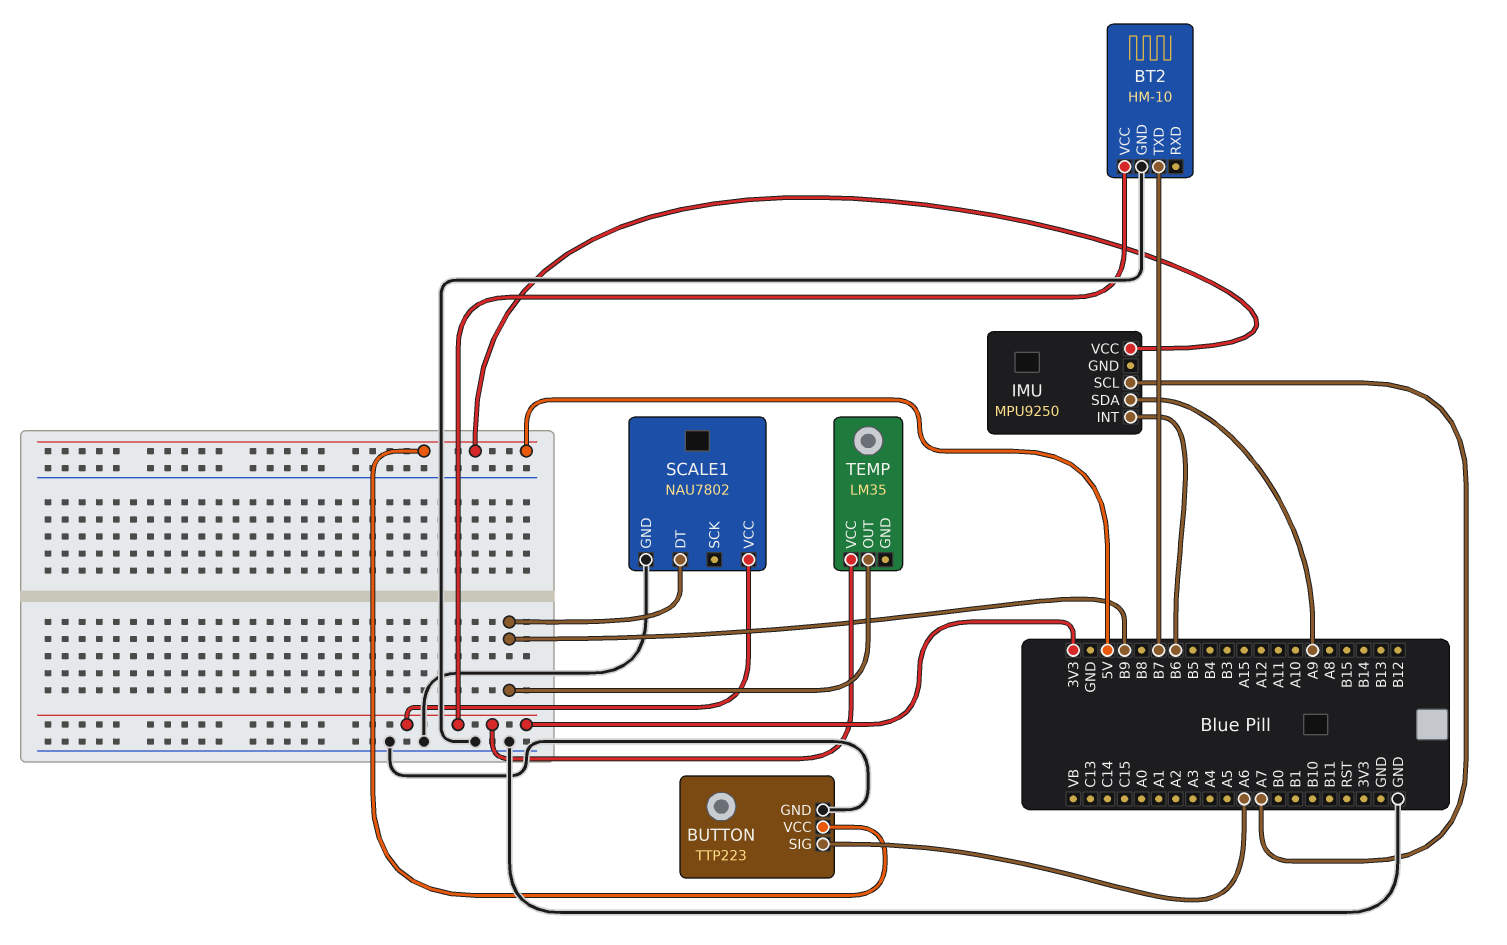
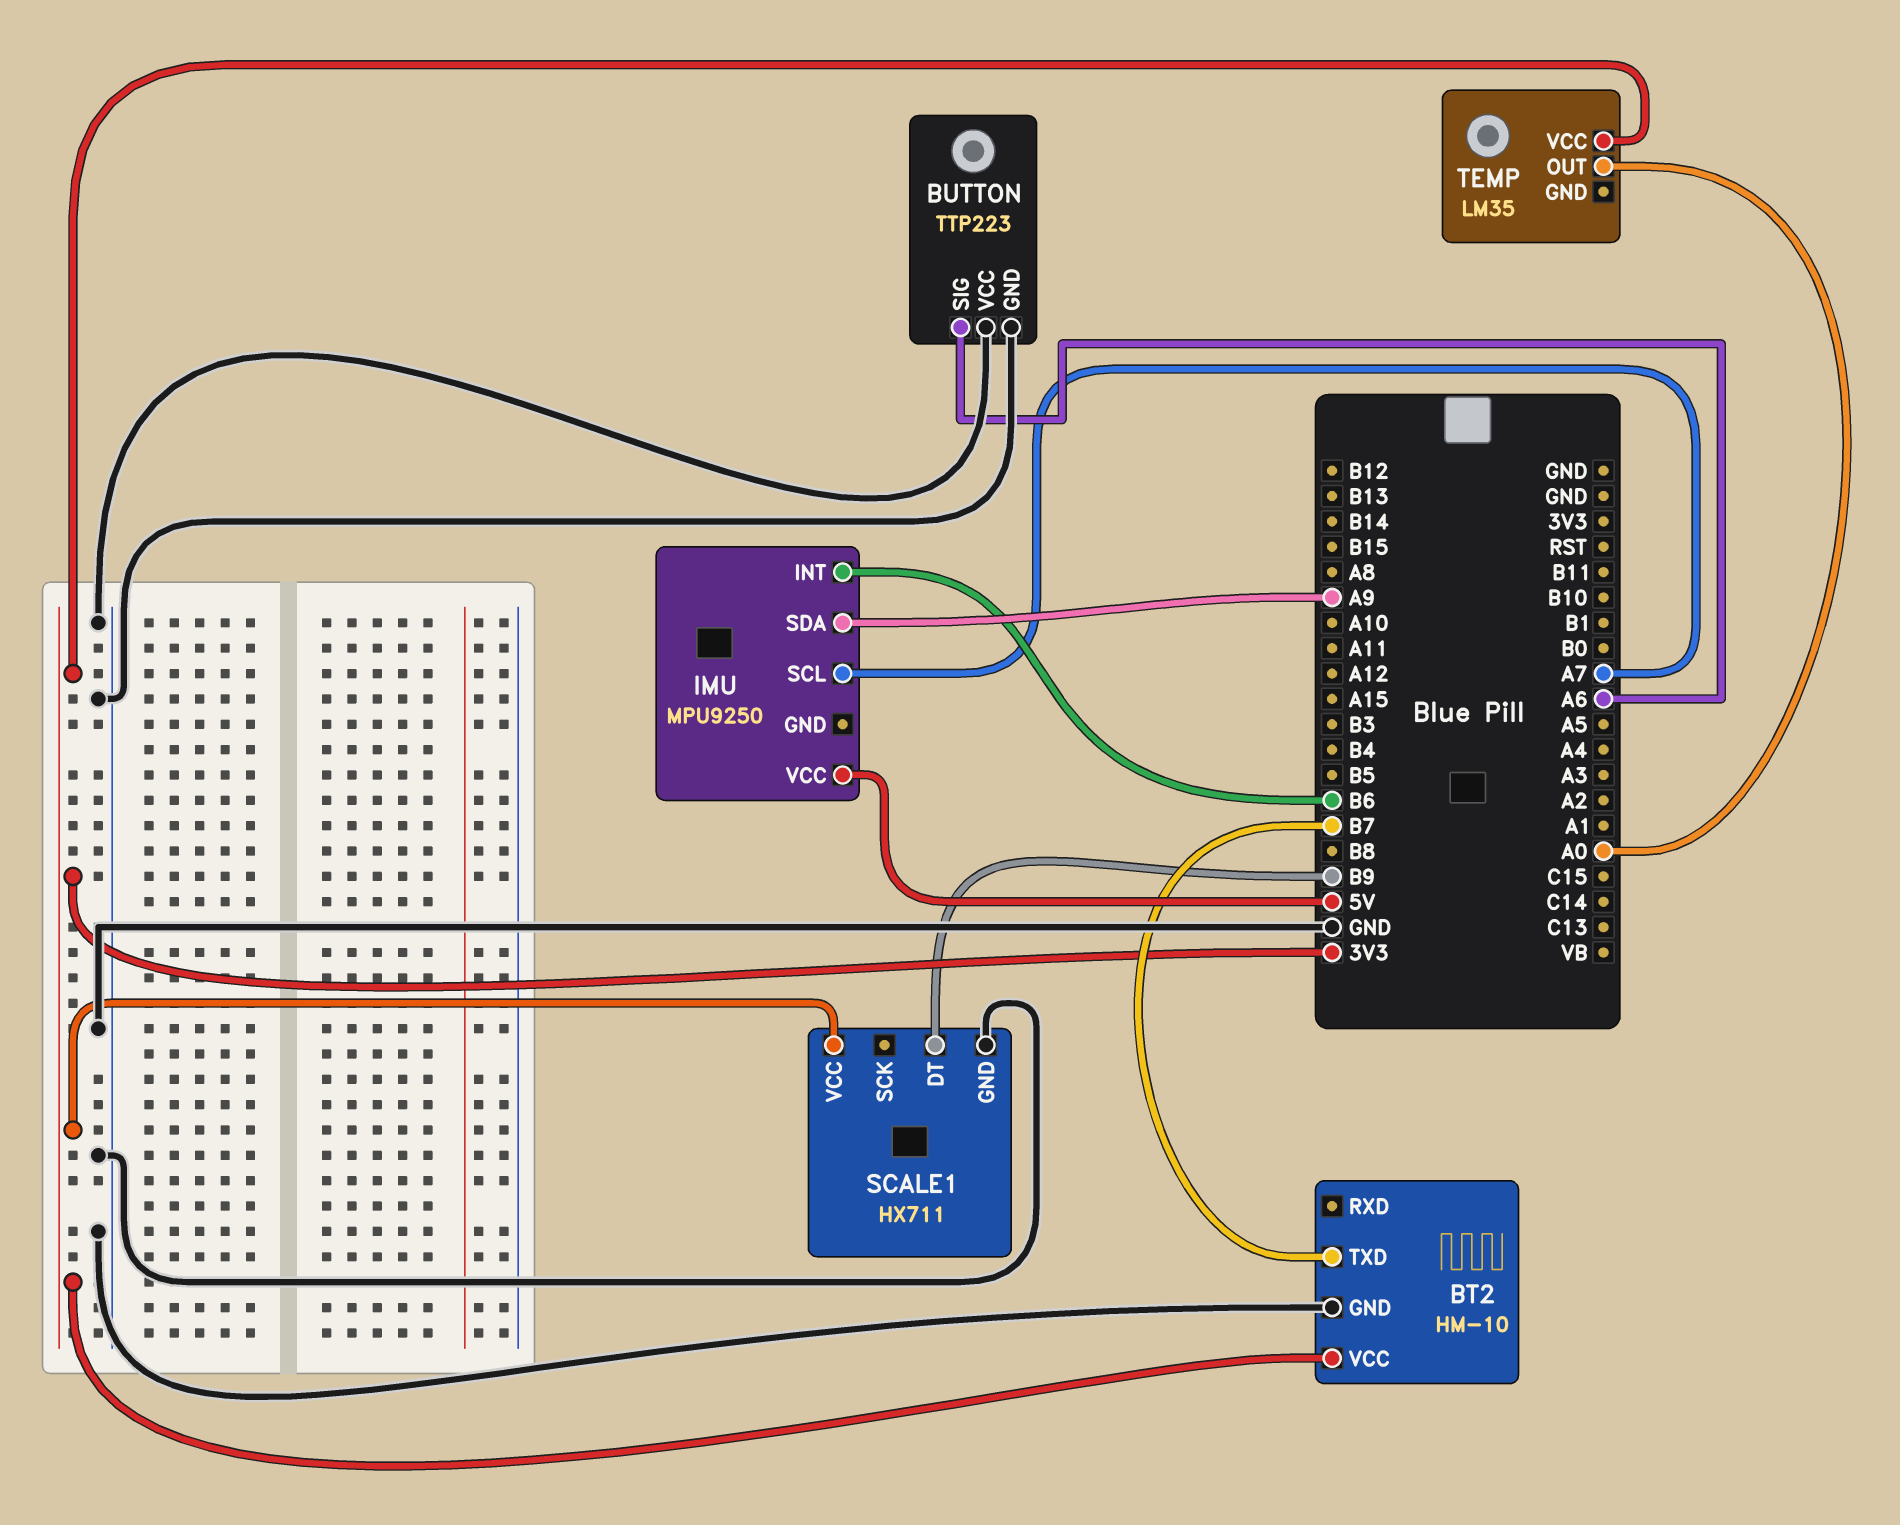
BUTTON pin VCC: 5V -> GND
SCALE1: NAU7802 -> HX711
TEMP pin OUT: B9 -> A0

